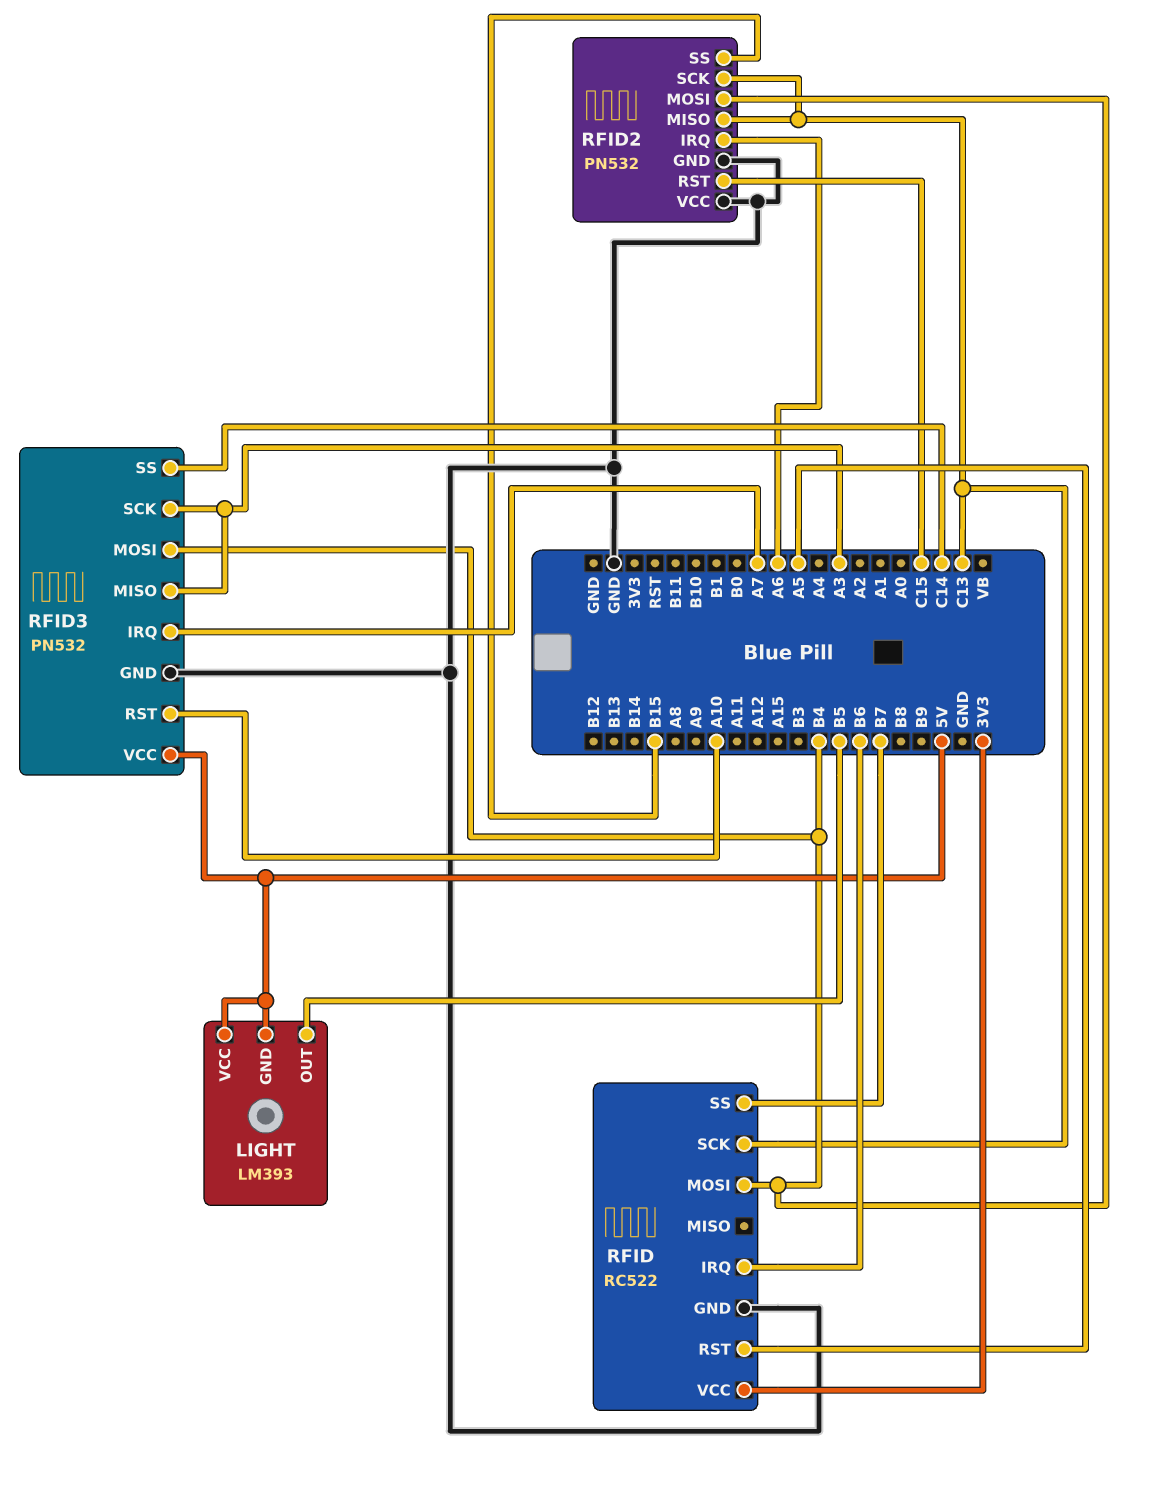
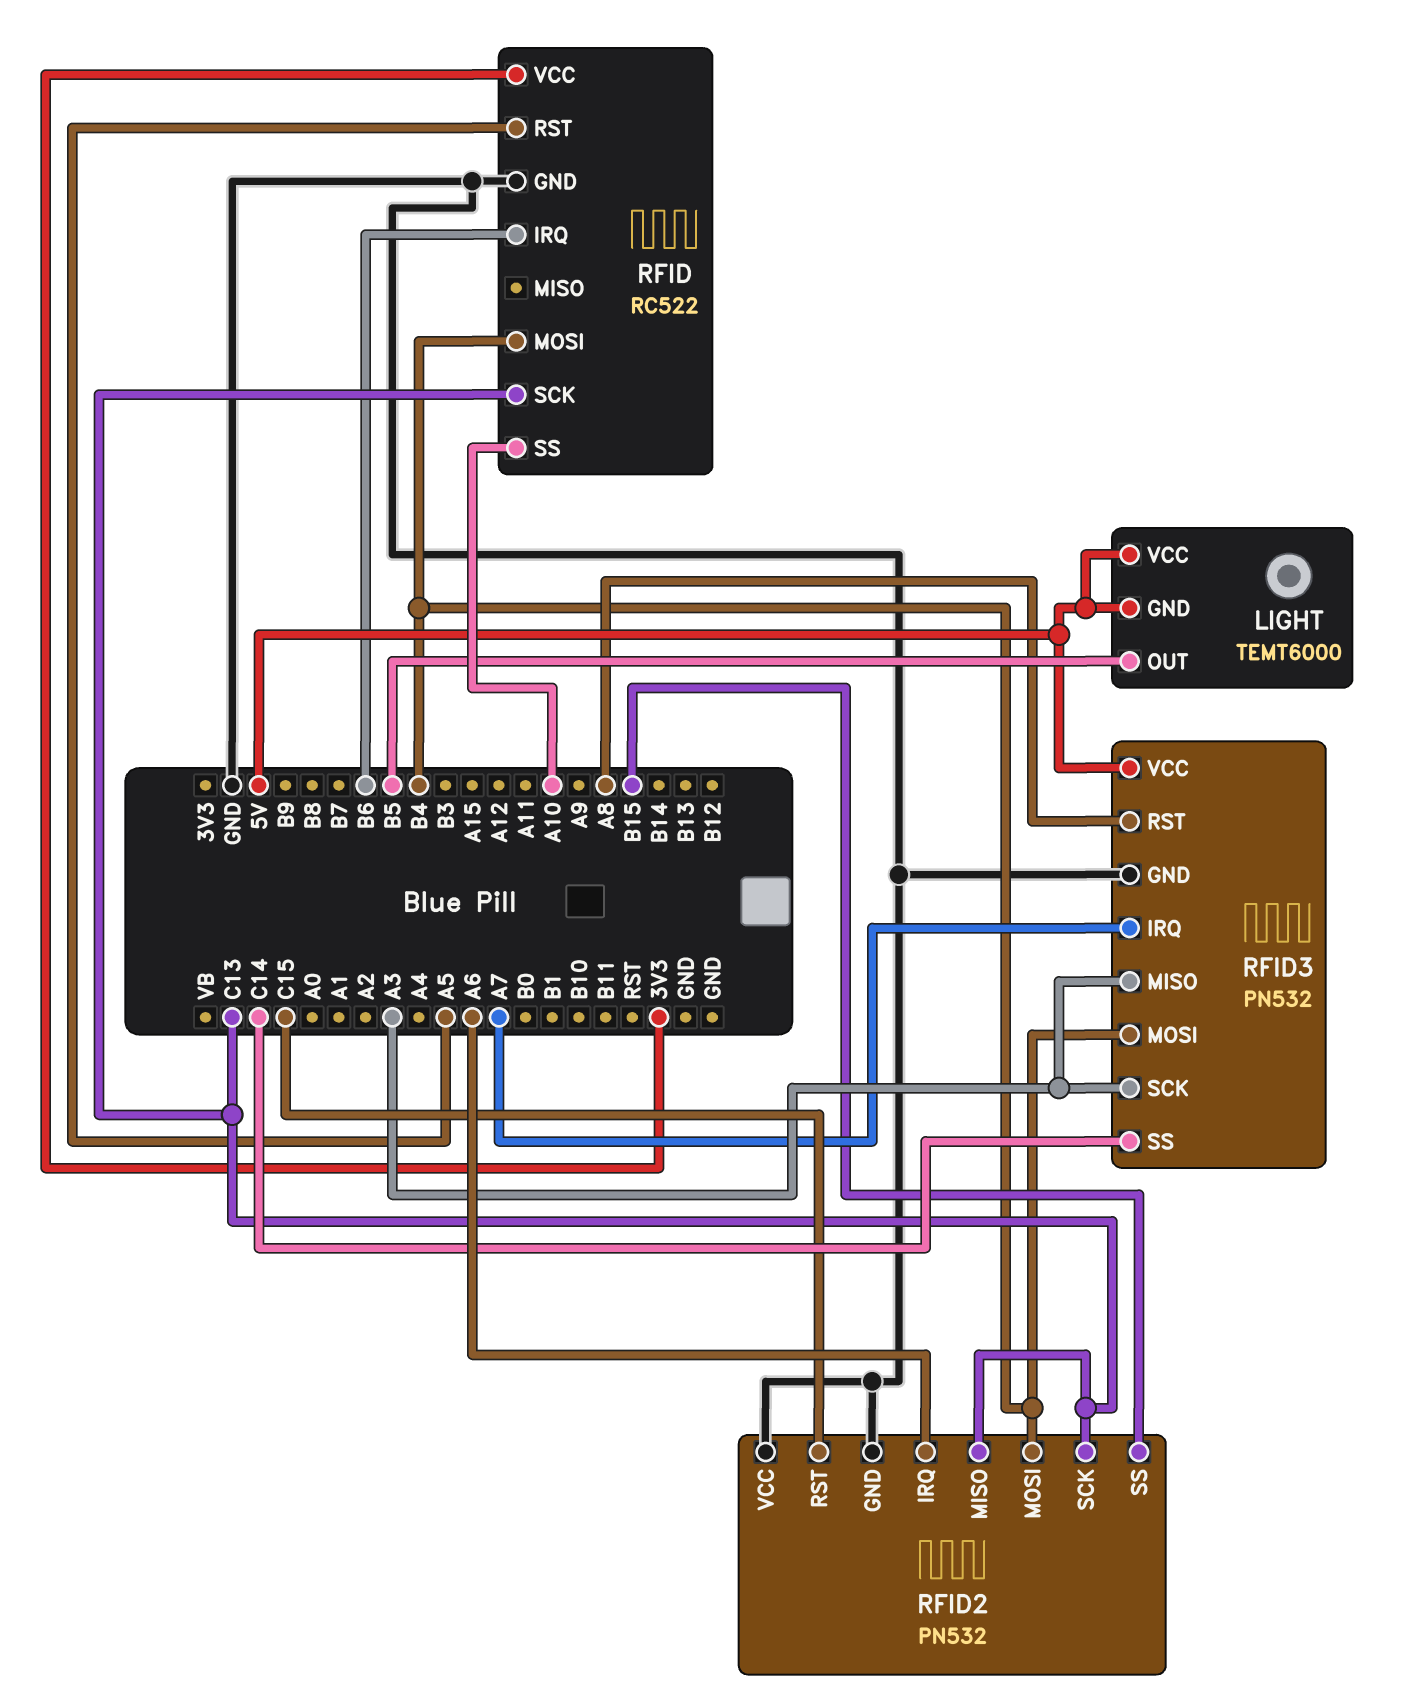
LIGHT: LM393 -> TEMT6000
RFID pin SS: B7 -> A10
RFID3 pin RST: A10 -> A8

